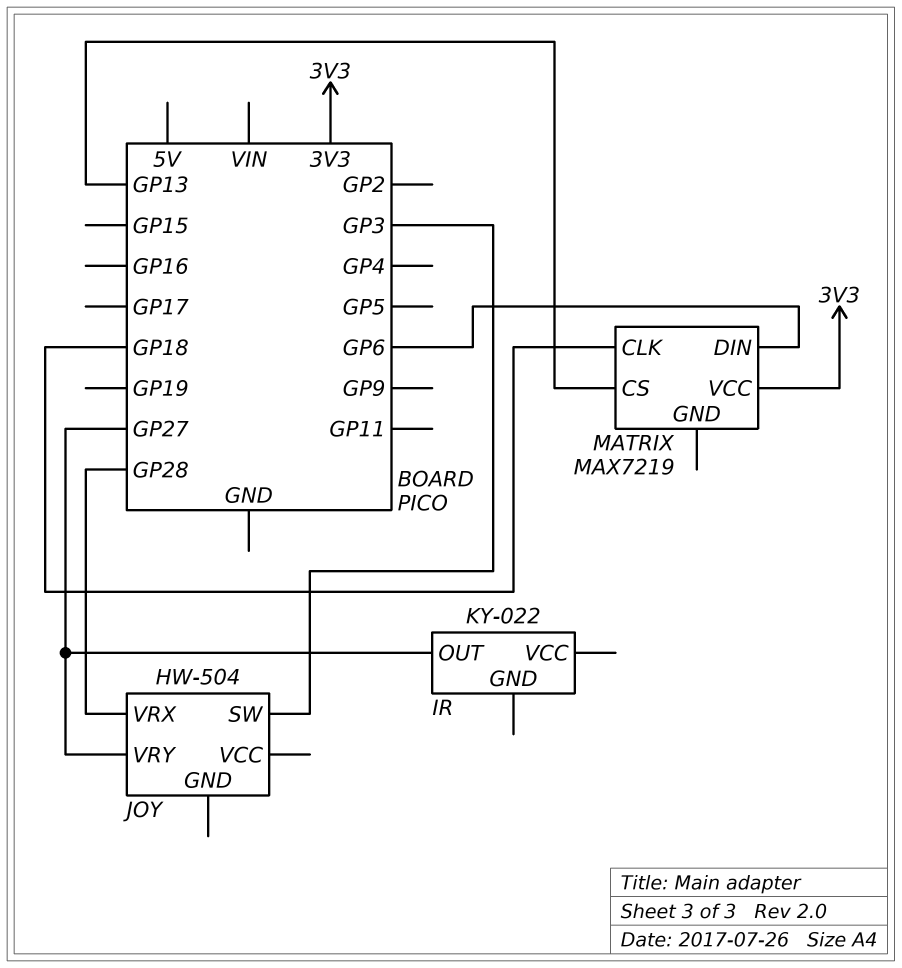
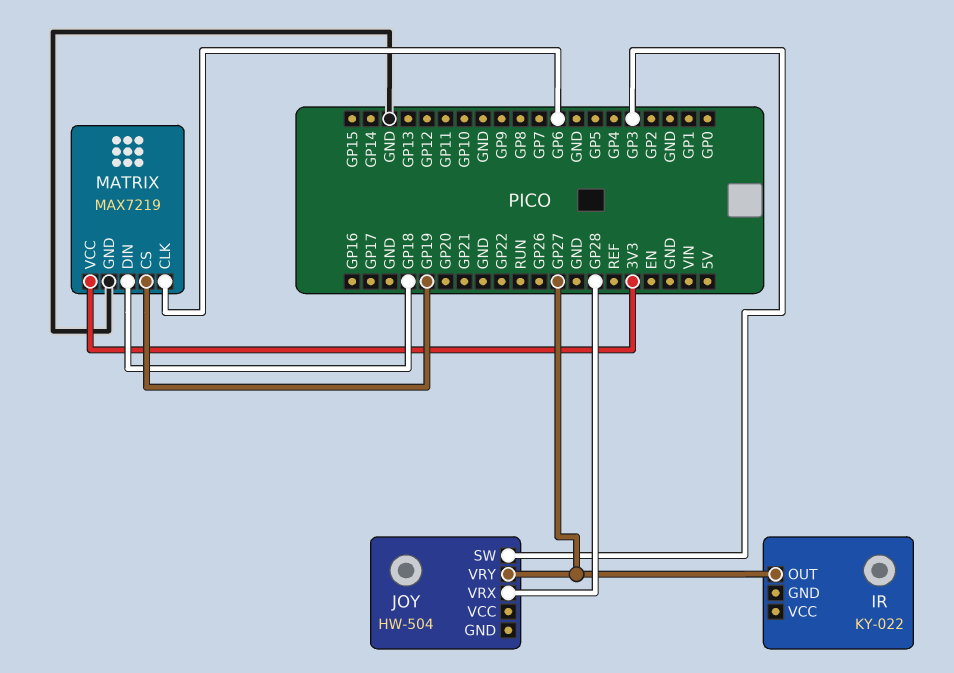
MATRIX pin CLK: GP18 -> GP6
MATRIX pin CS: GP13 -> GP19
MATRIX pin DIN: GP6 -> GP18
MATRIX pin GND: none -> GND

